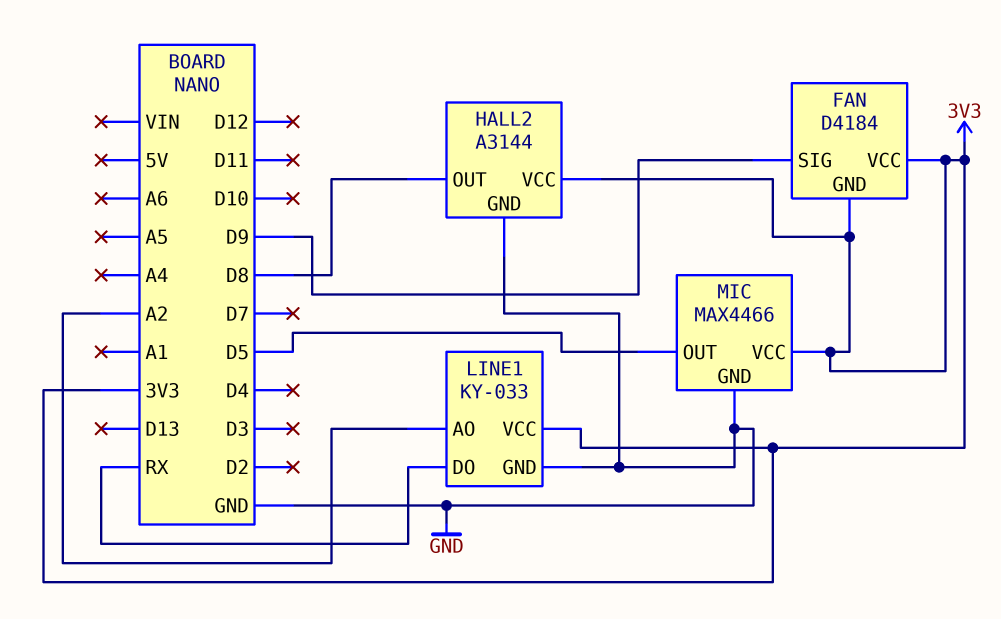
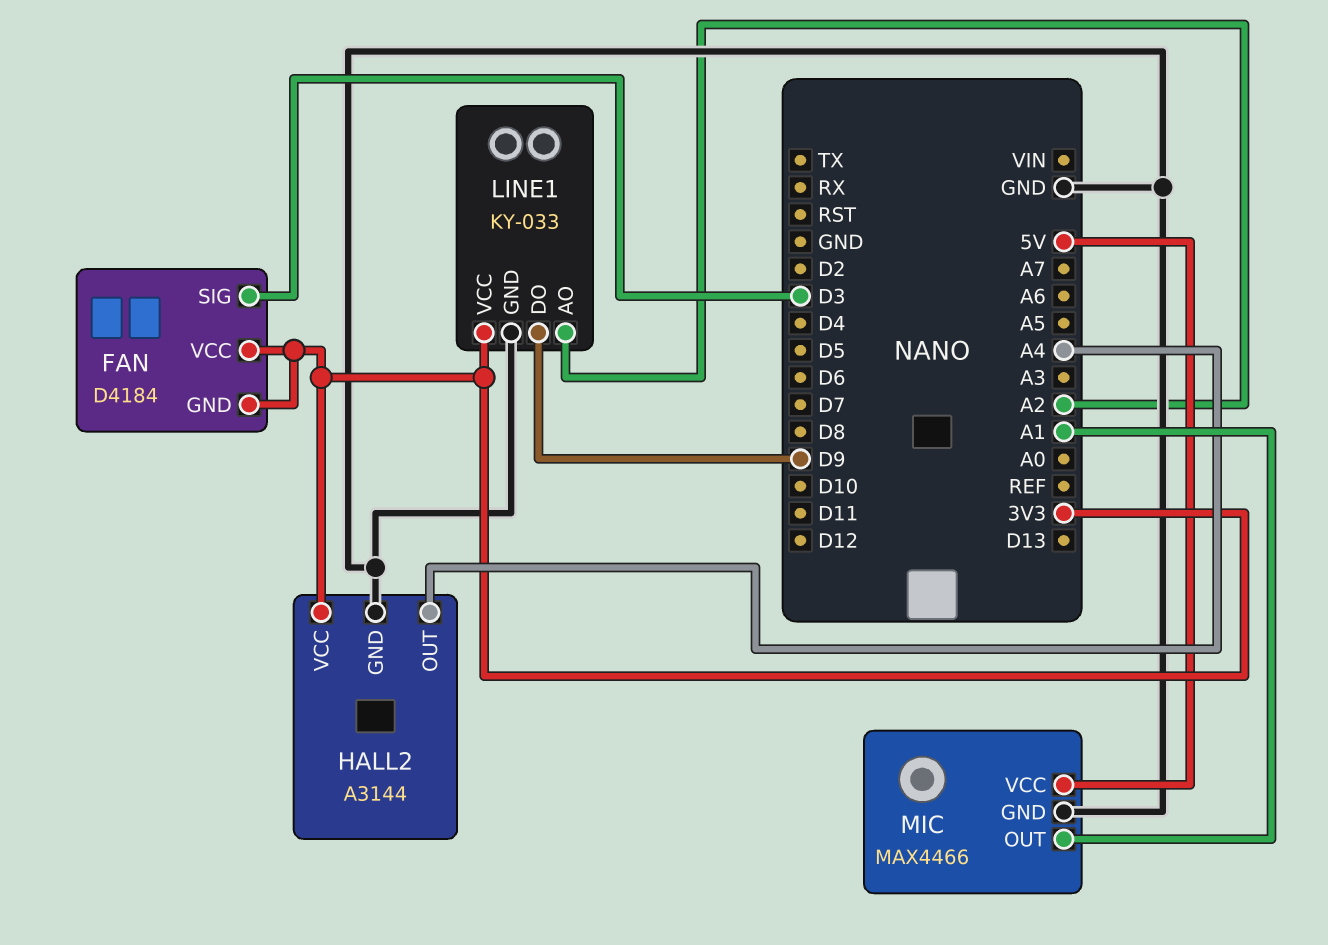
FAN pin SIG: D9 -> D3
HALL2 pin OUT: D8 -> A4
LINE1 pin DO: RX -> D9
MIC pin OUT: D5 -> A1
MIC pin VCC: 3V3 -> 5V

